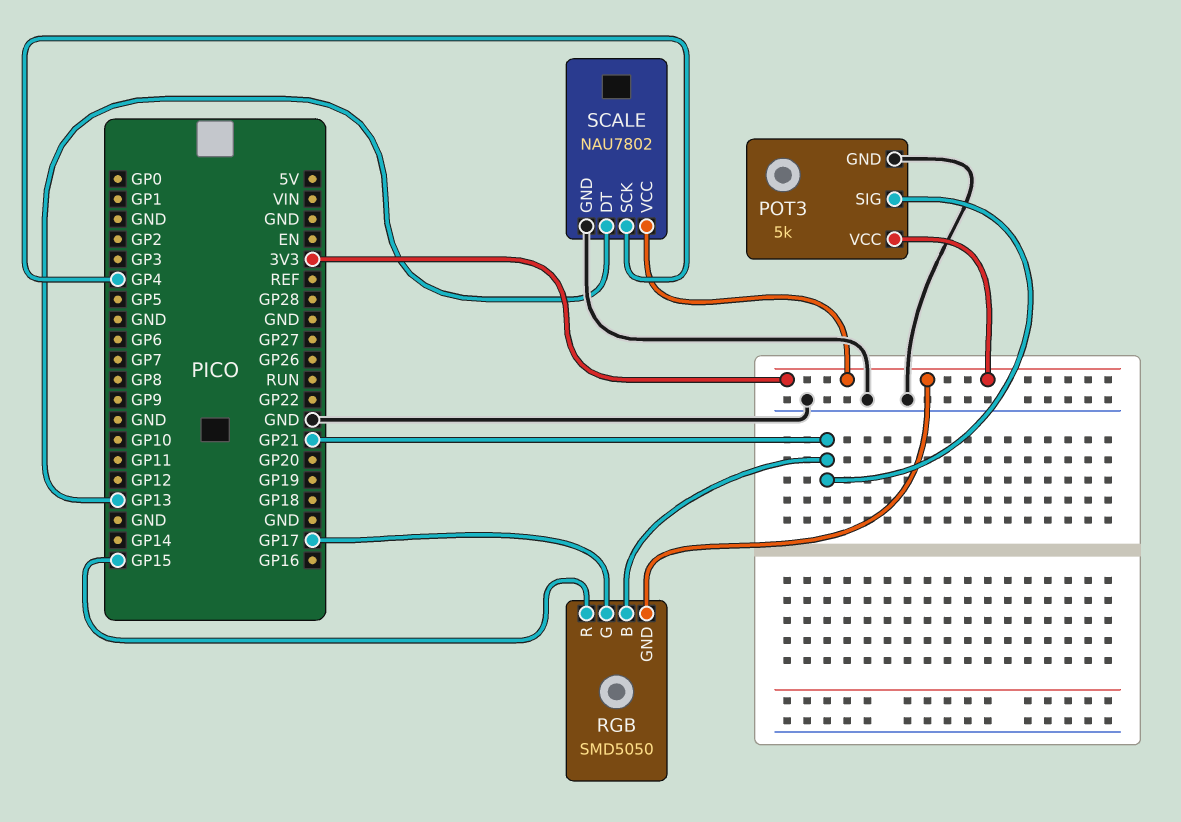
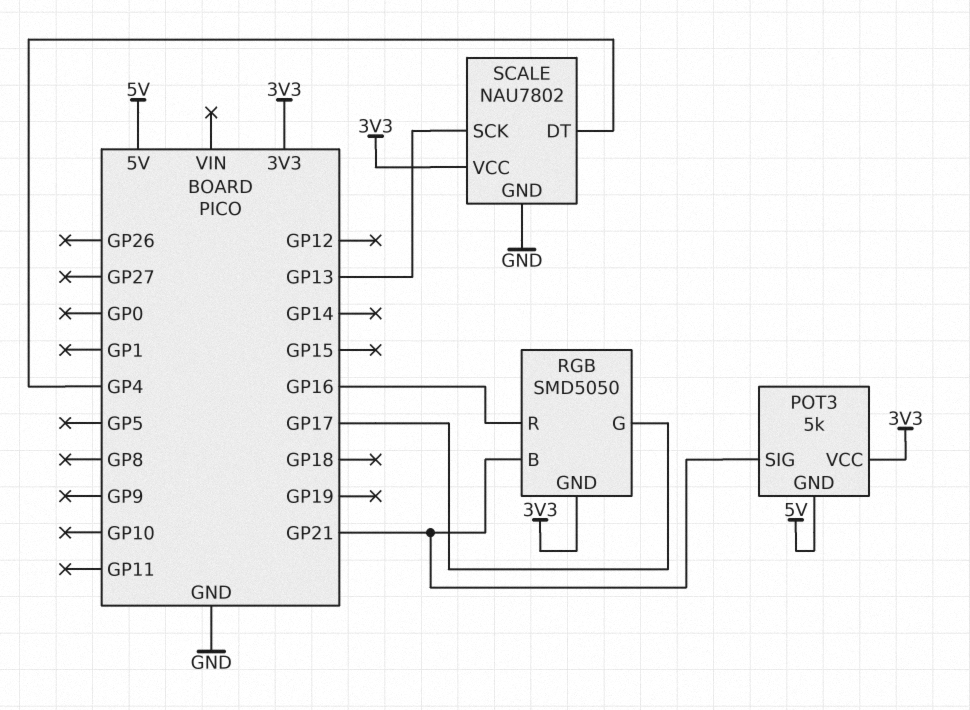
POT3 pin GND: GND -> 5V
RGB pin R: GP15 -> GP16
SCALE pin DT: GP13 -> GP4
SCALE pin SCK: GP4 -> GP13

